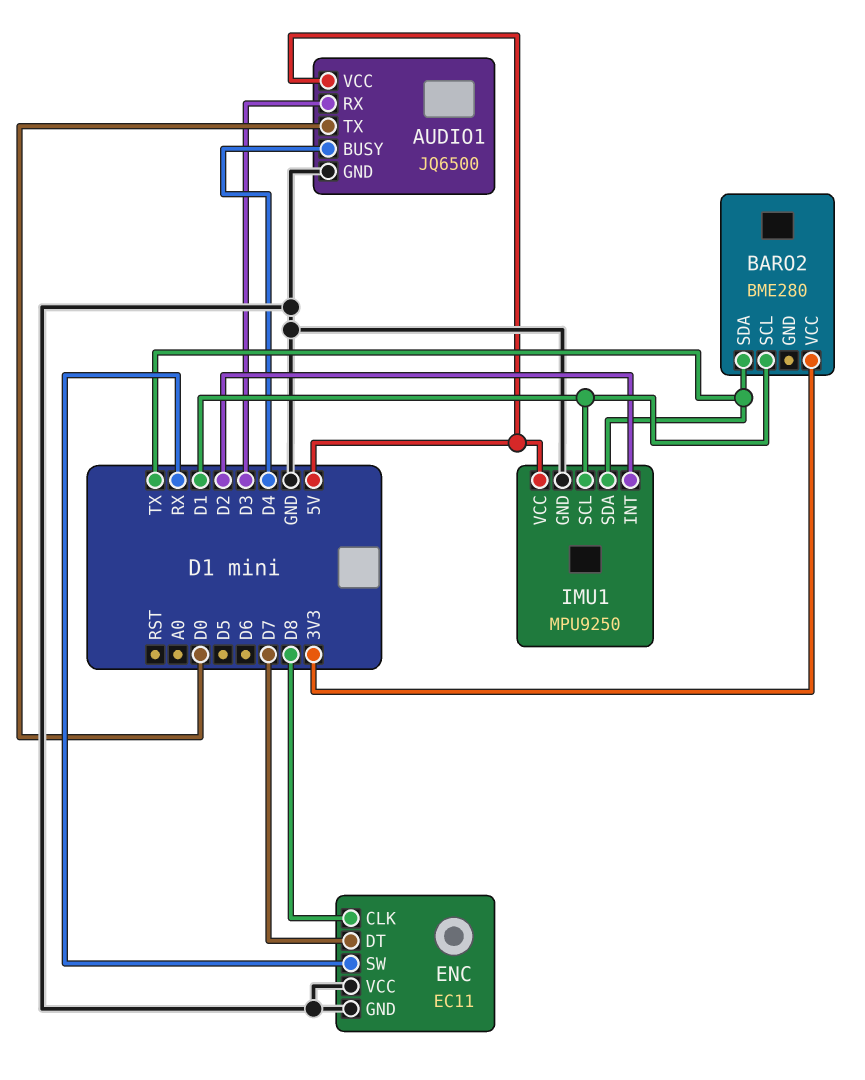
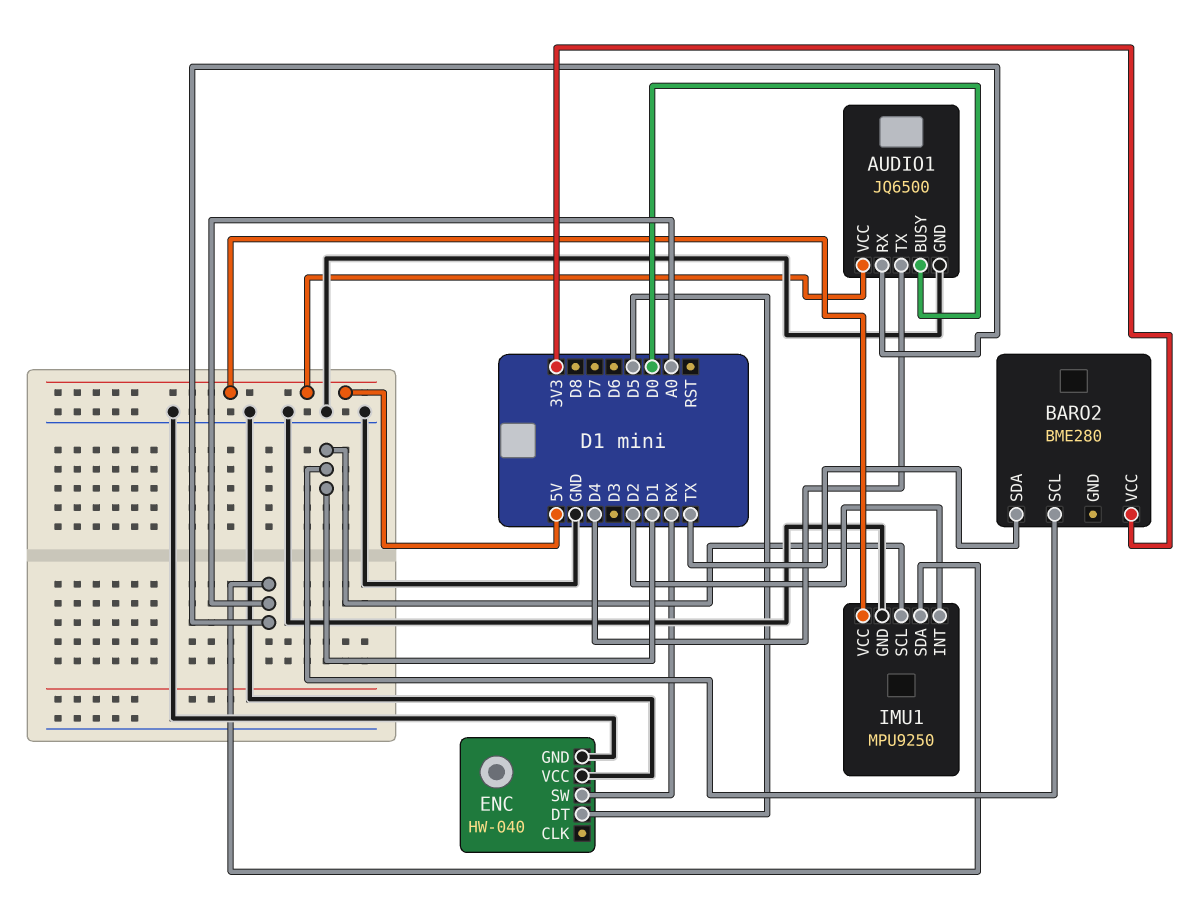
AUDIO1 pin BUSY: D4 -> D0
AUDIO1 pin RX: D3 -> A0
AUDIO1 pin TX: D0 -> D4
ENC: EC11 -> HW-040
ENC pin CLK: D8 -> none
ENC pin DT: D7 -> D5
IMU1 pin SDA: TX -> A0

